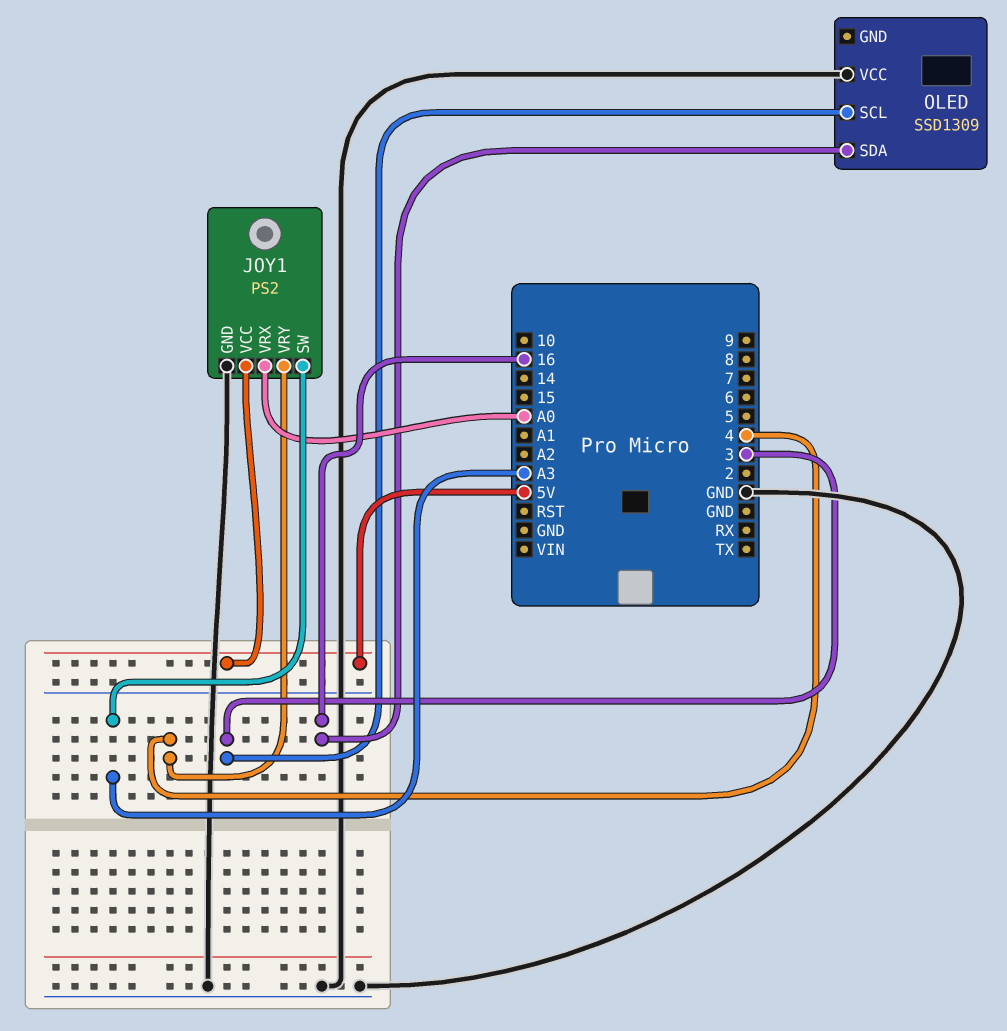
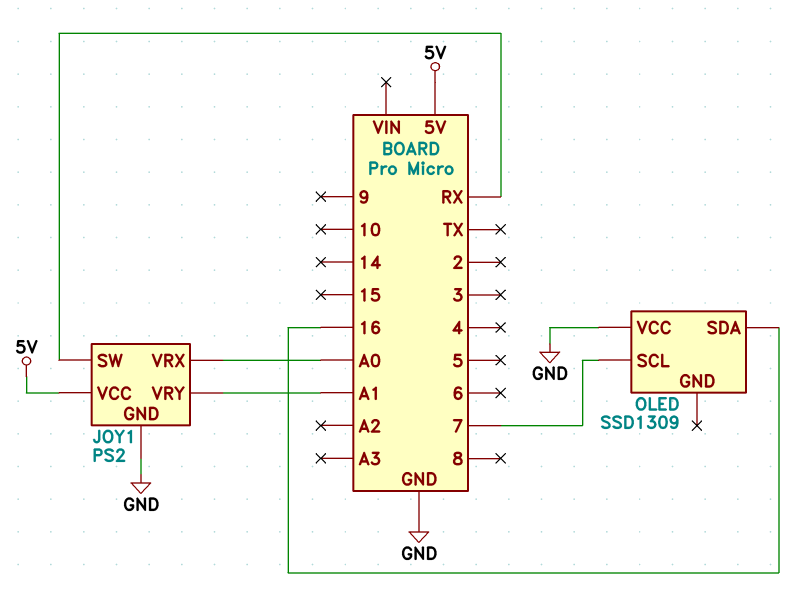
JOY1 pin SW: A3 -> RX
JOY1 pin VRY: 4 -> A1
OLED pin SCL: 3 -> 7

